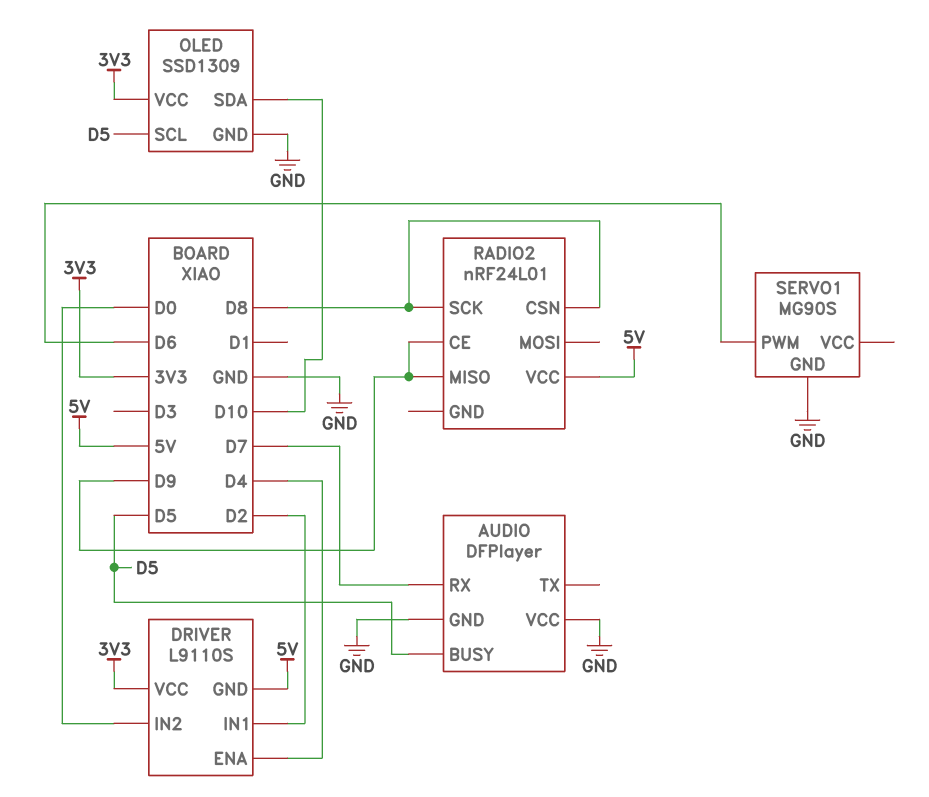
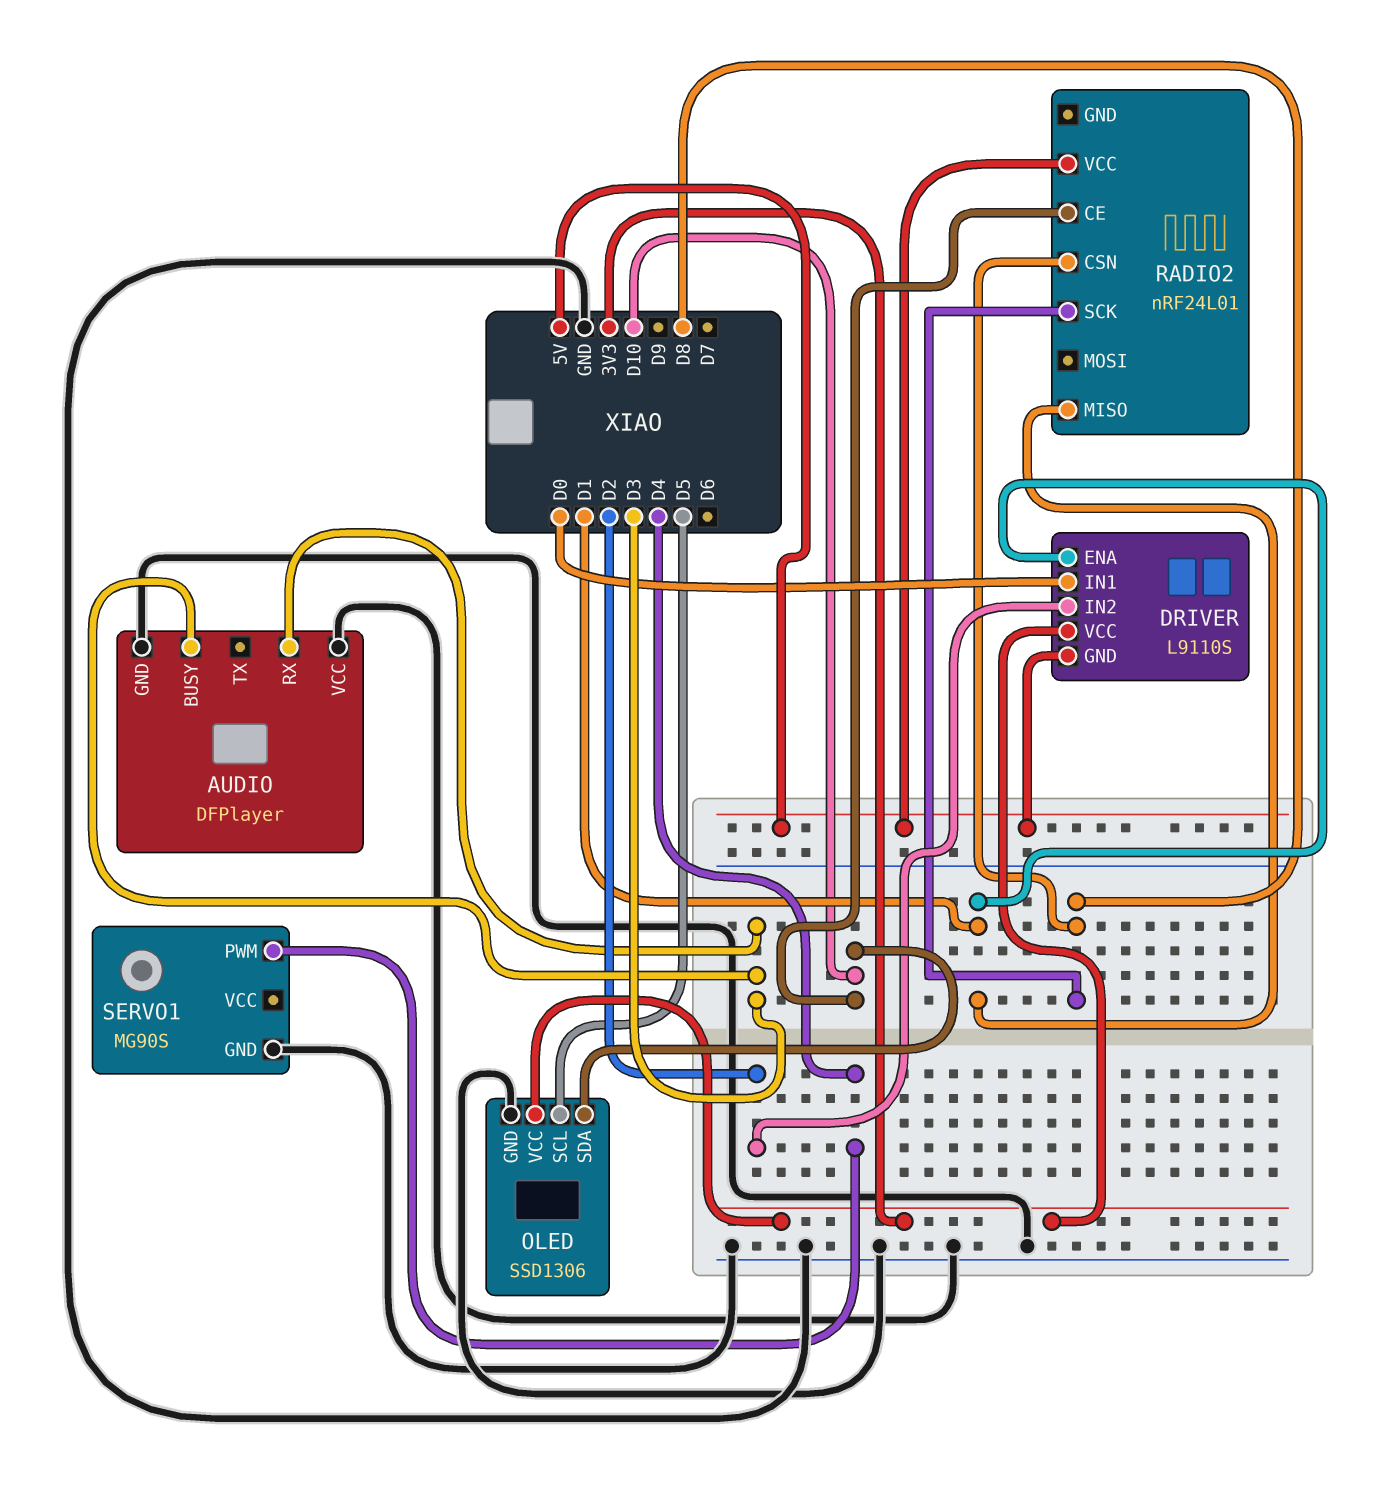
AUDIO pin BUSY: D5 -> D3
AUDIO pin RX: D7 -> D3
DRIVER pin ENA: D4 -> D1
DRIVER pin IN1: D2 -> D0
DRIVER pin IN2: D0 -> D2
OLED: SSD1309 -> SSD1306
RADIO2 pin CE: D9 -> D10
RADIO2 pin MISO: D9 -> D1
SERVO1 pin PWM: D6 -> D4

